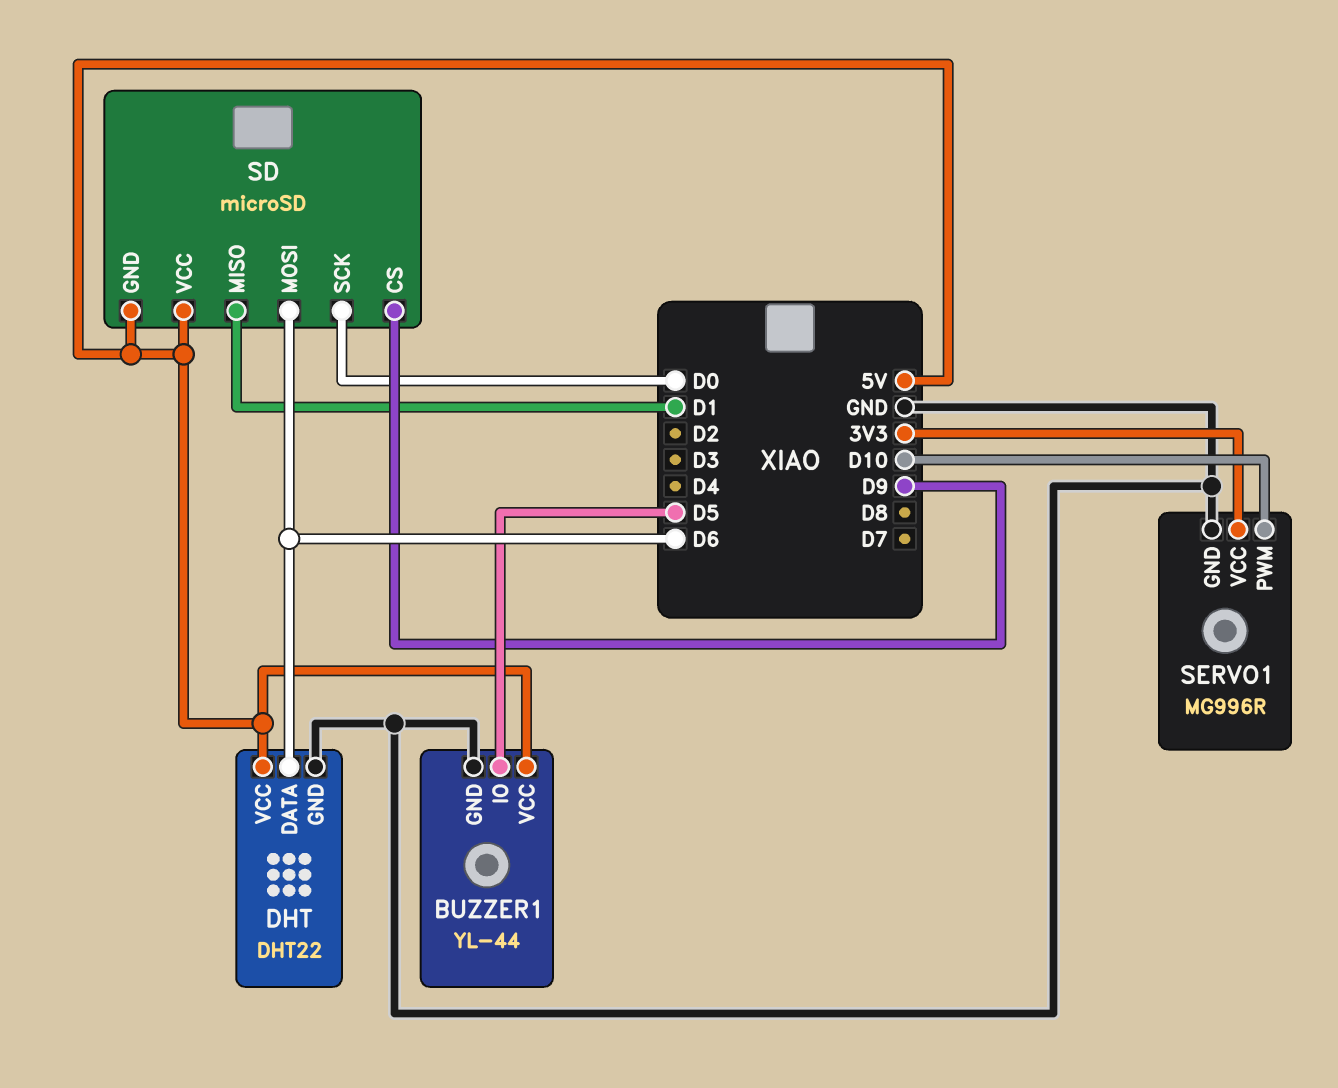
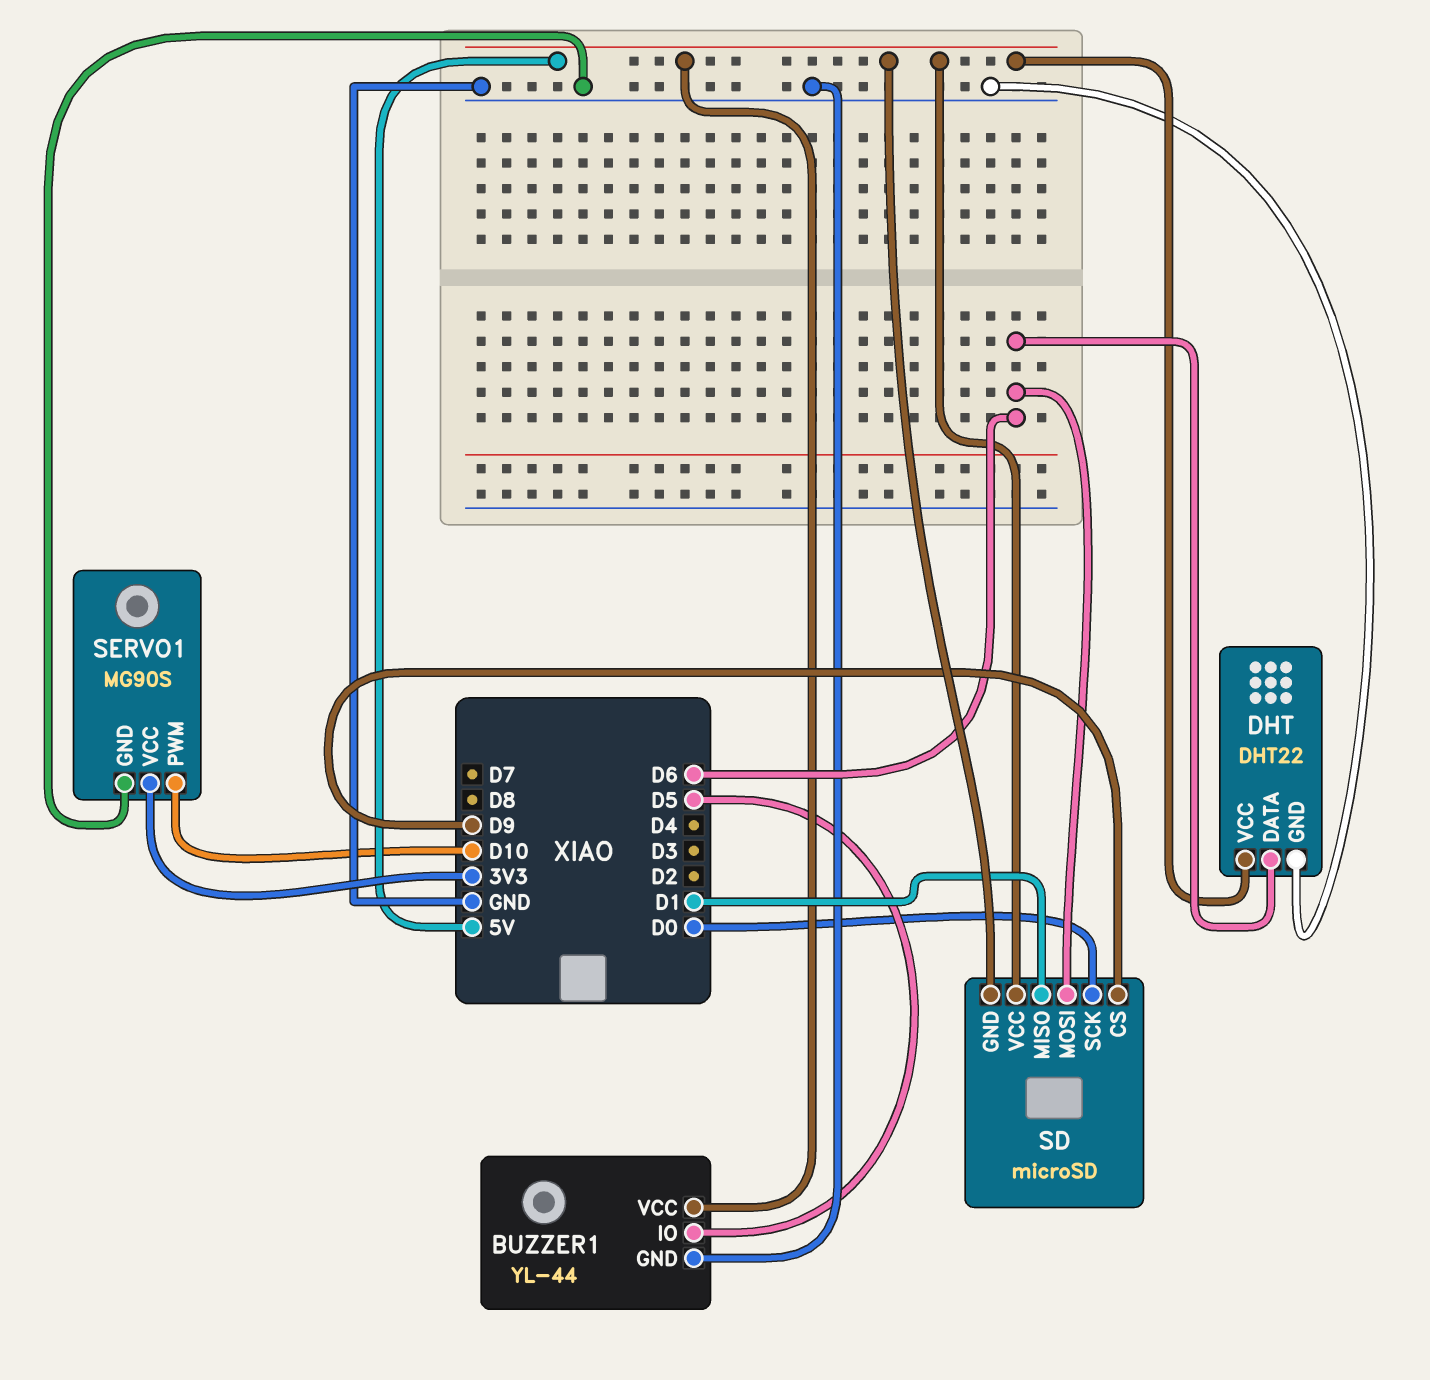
SERVO1: MG996R -> MG90S

